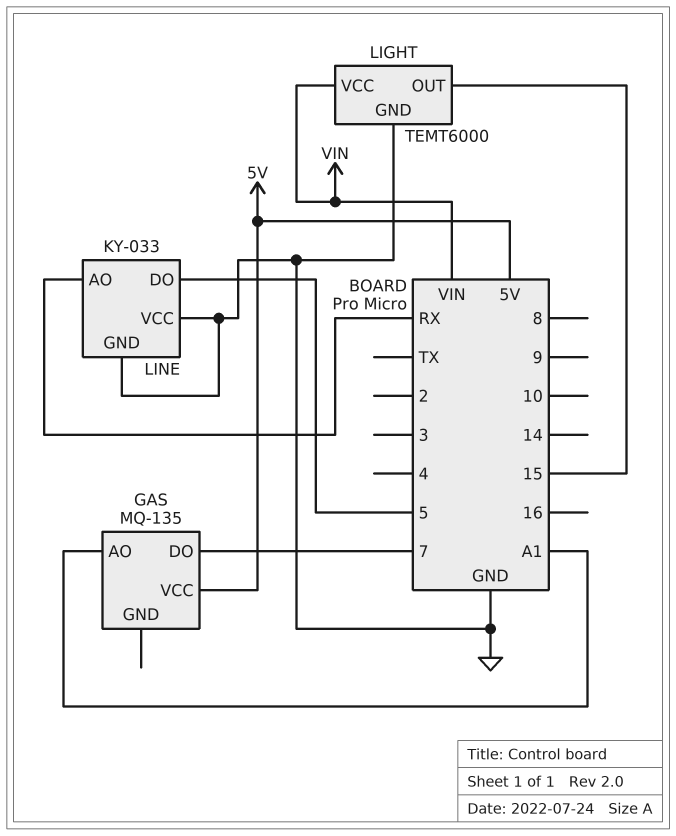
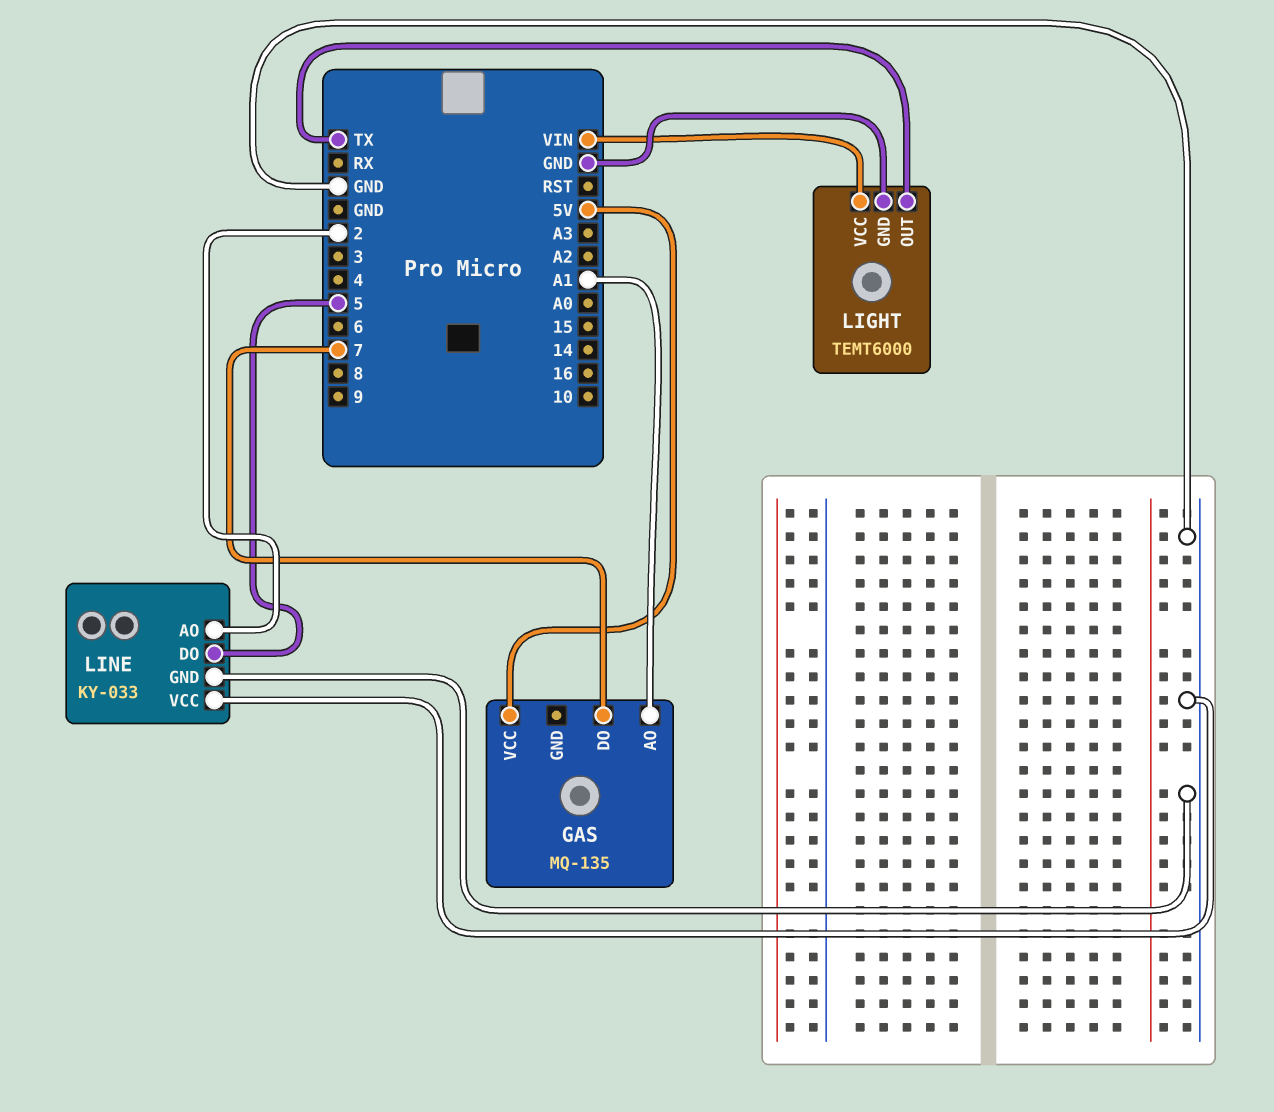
LIGHT pin OUT: 15 -> TX
LINE pin AO: RX -> 2

